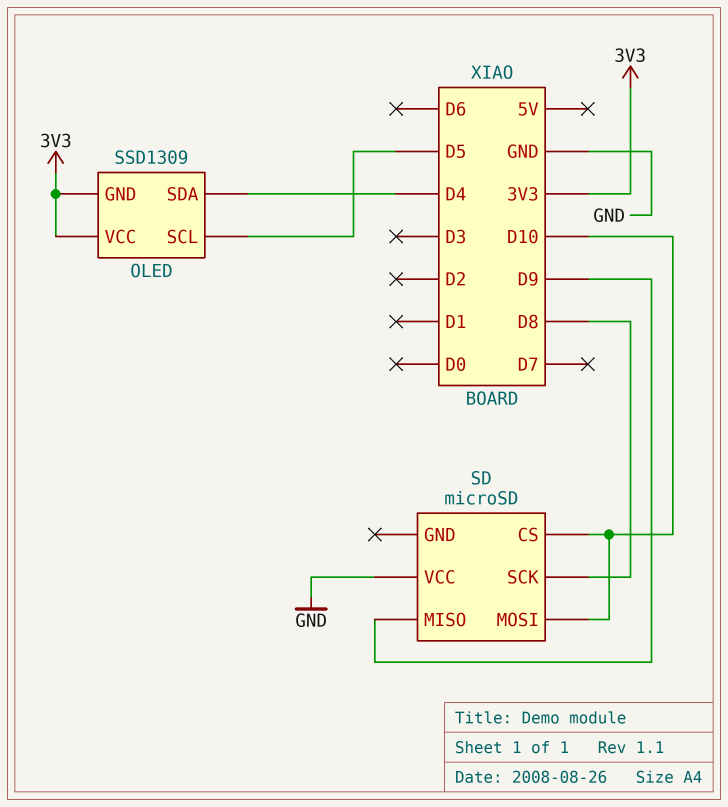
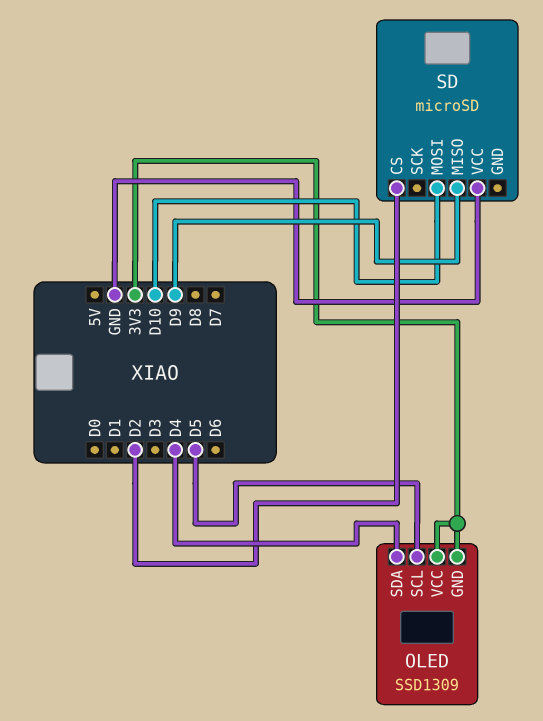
SD pin CS: D10 -> D2
SD pin SCK: D8 -> none

